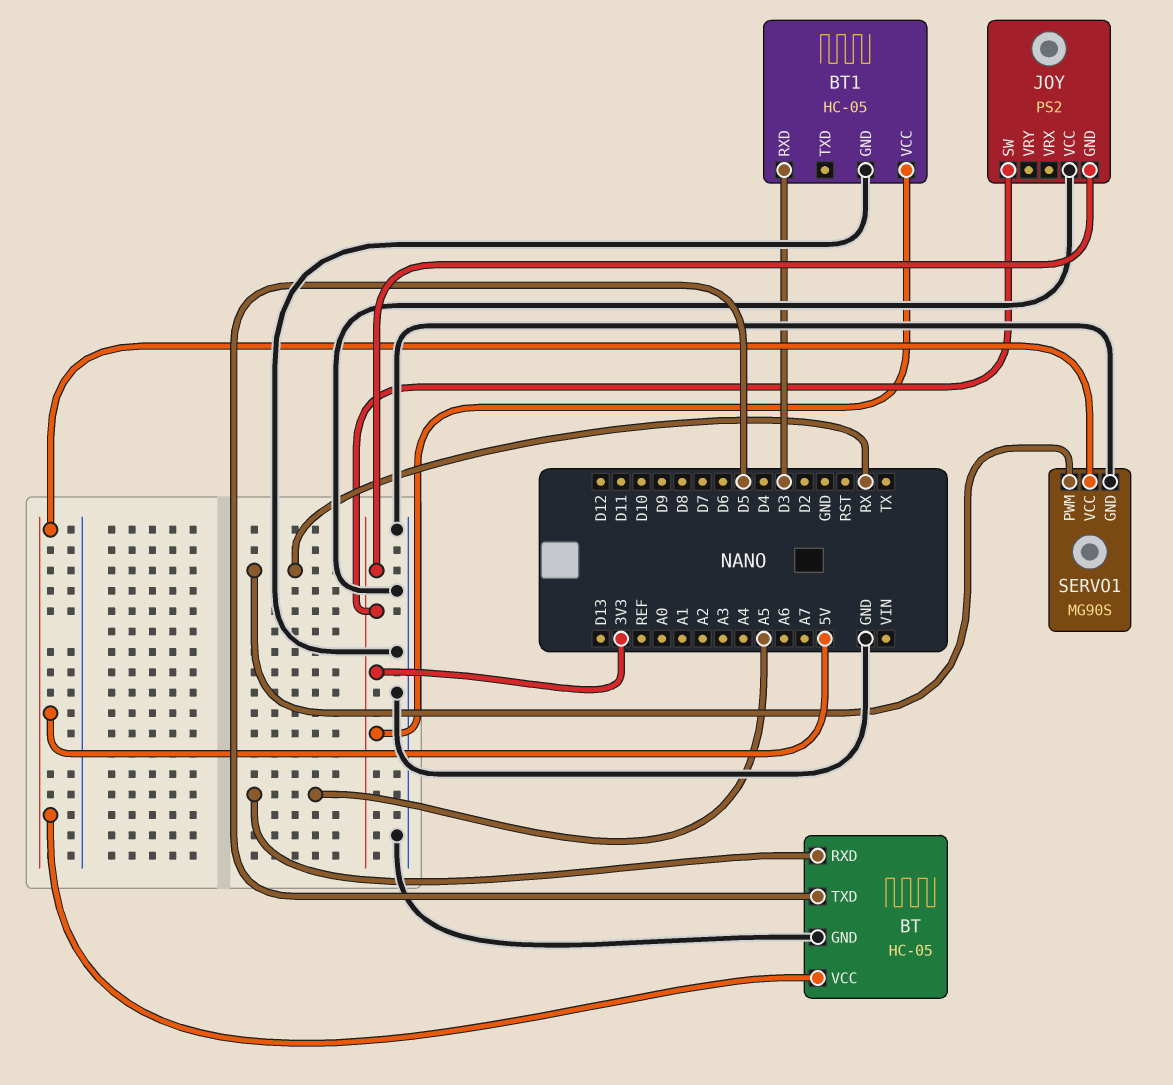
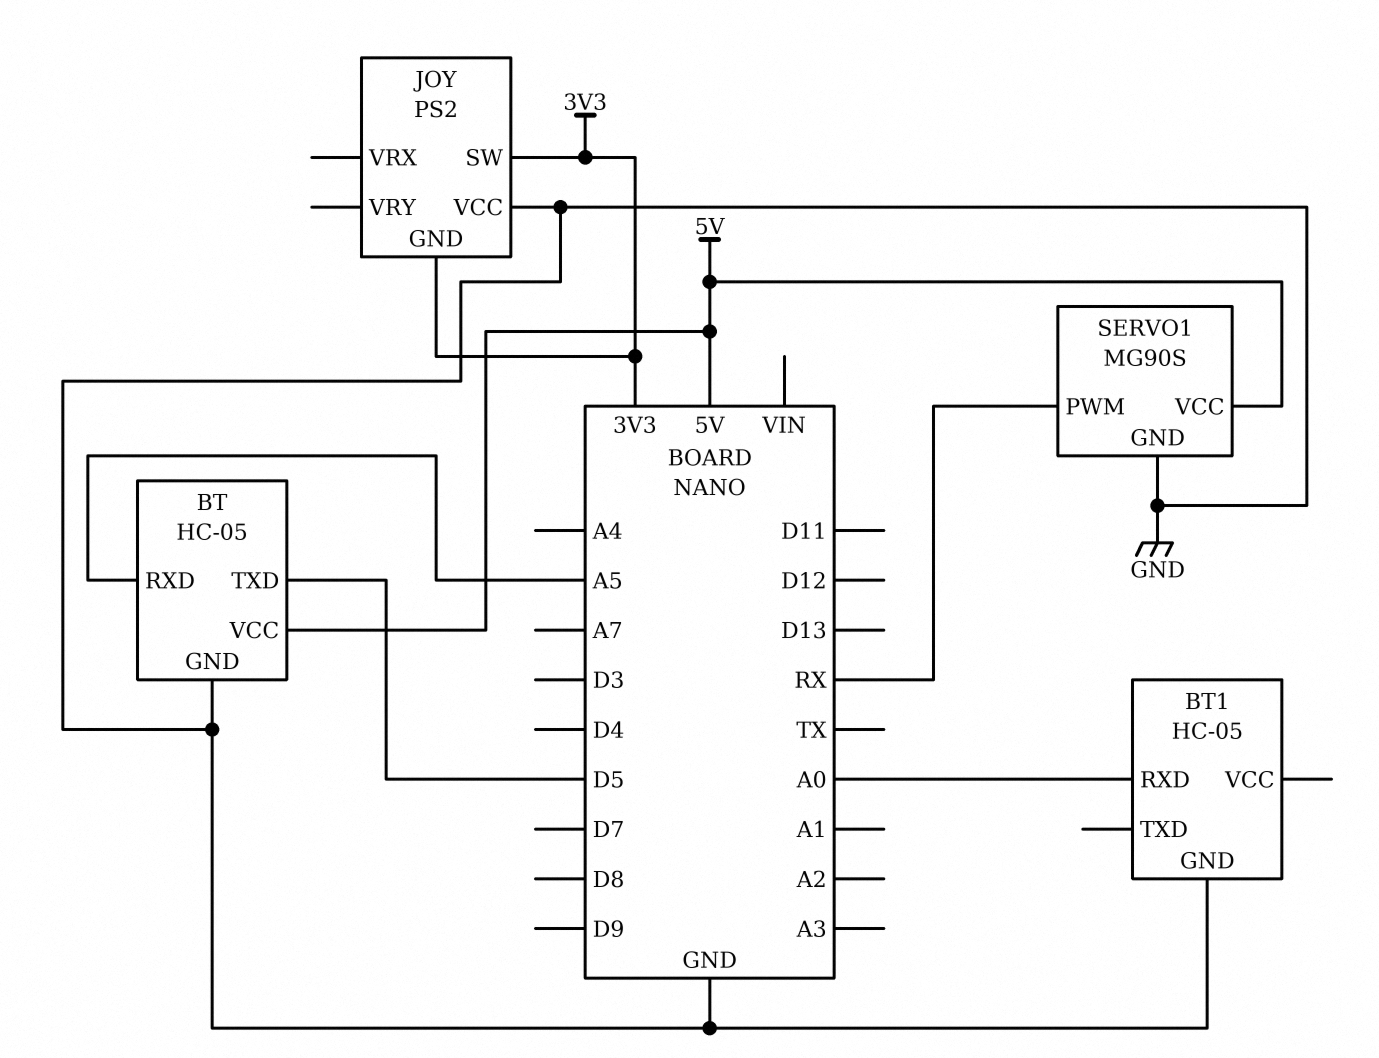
BT1 pin RXD: D3 -> A0
BT1 pin VCC: 3V3 -> none

